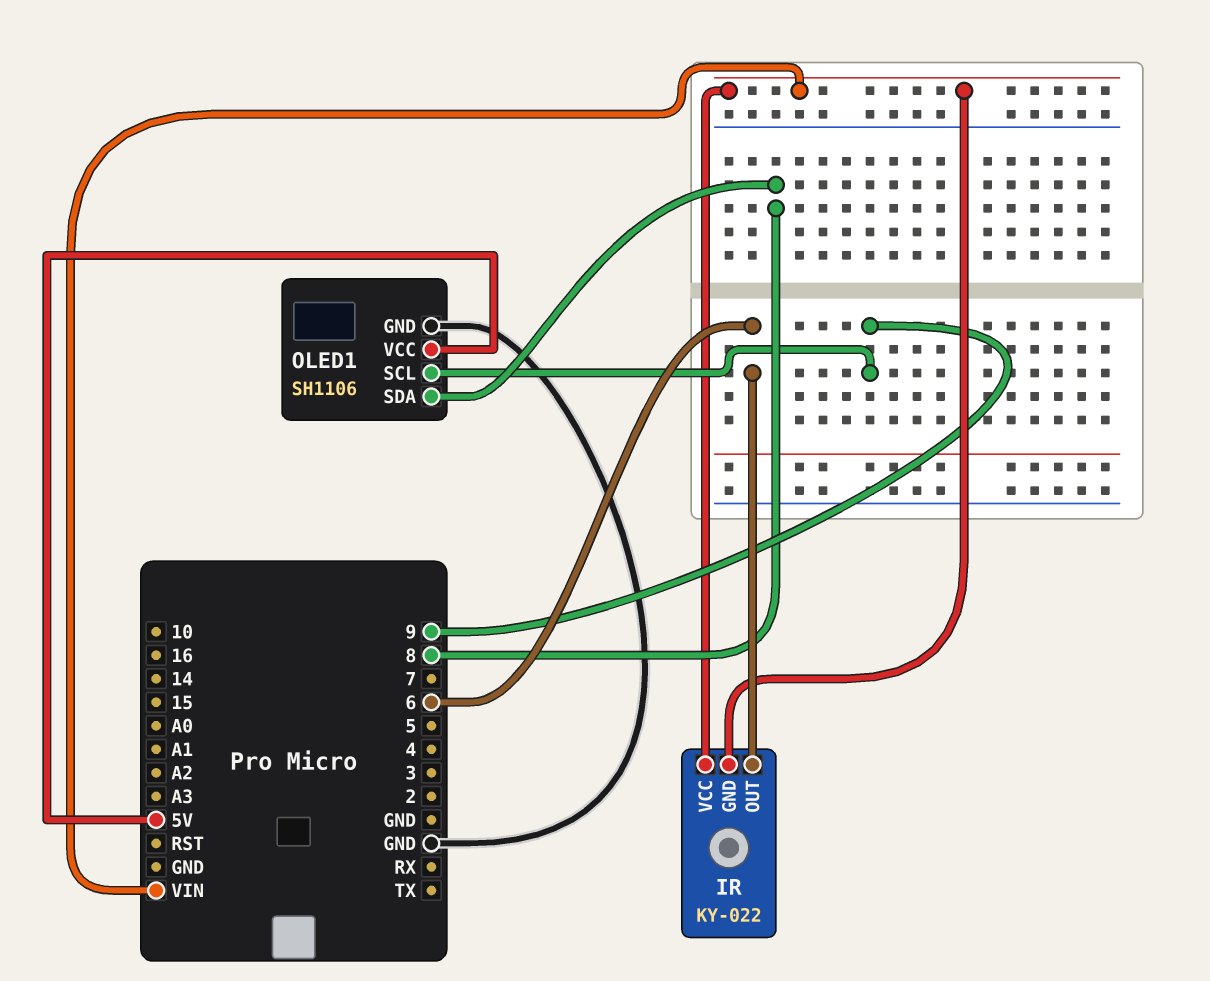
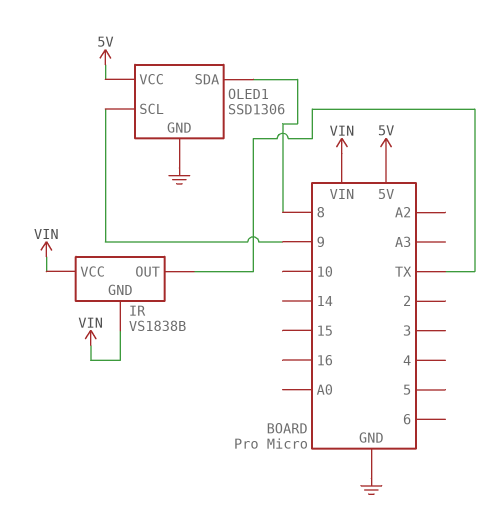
IR: KY-022 -> VS1838B
IR pin OUT: 6 -> TX
OLED1: SH1106 -> SSD1306

